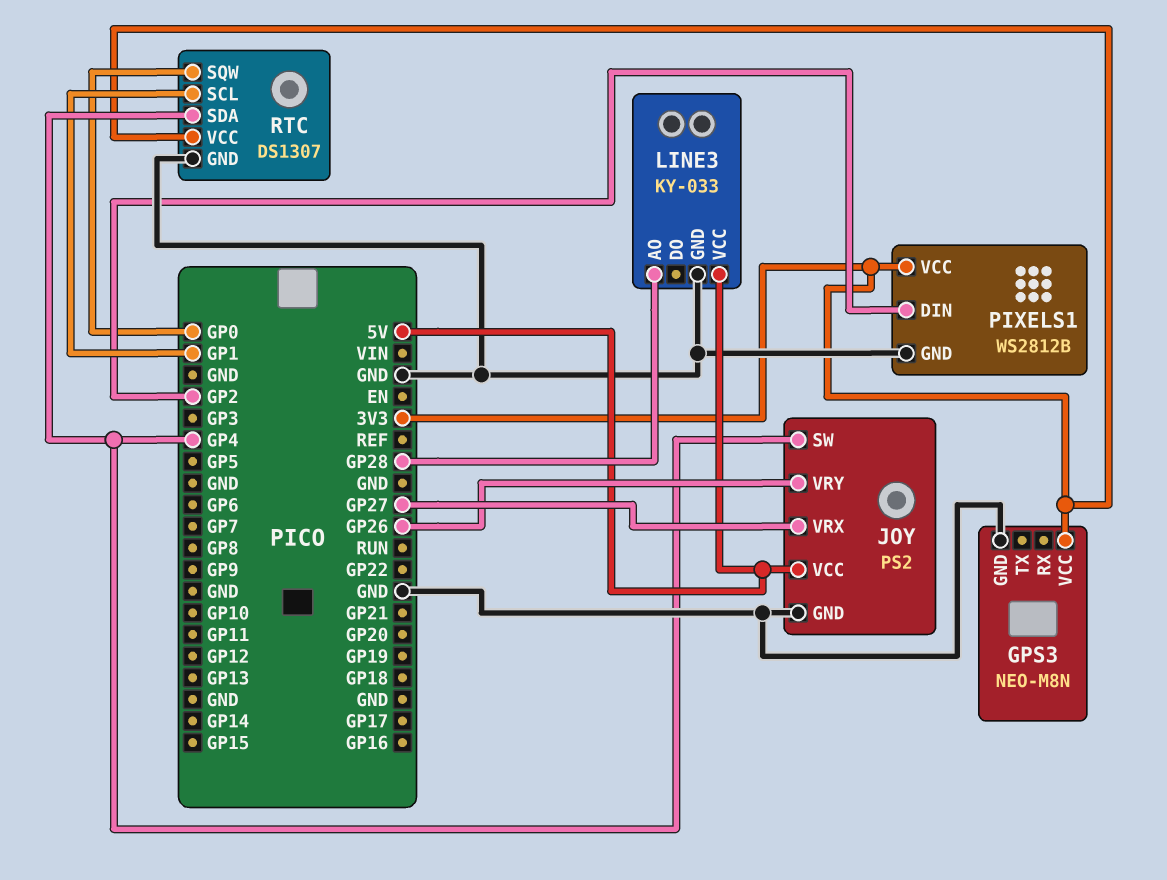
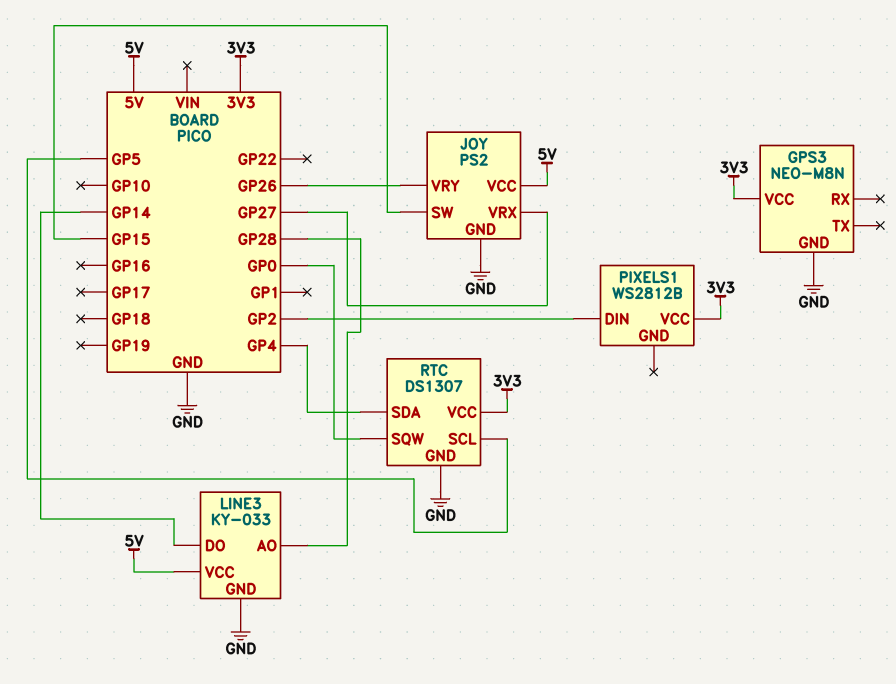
JOY pin SW: GP4 -> GP15
LINE3 pin DO: none -> GP14
PIXELS1 pin GND: GND -> none
RTC pin SCL: GP1 -> GP5

